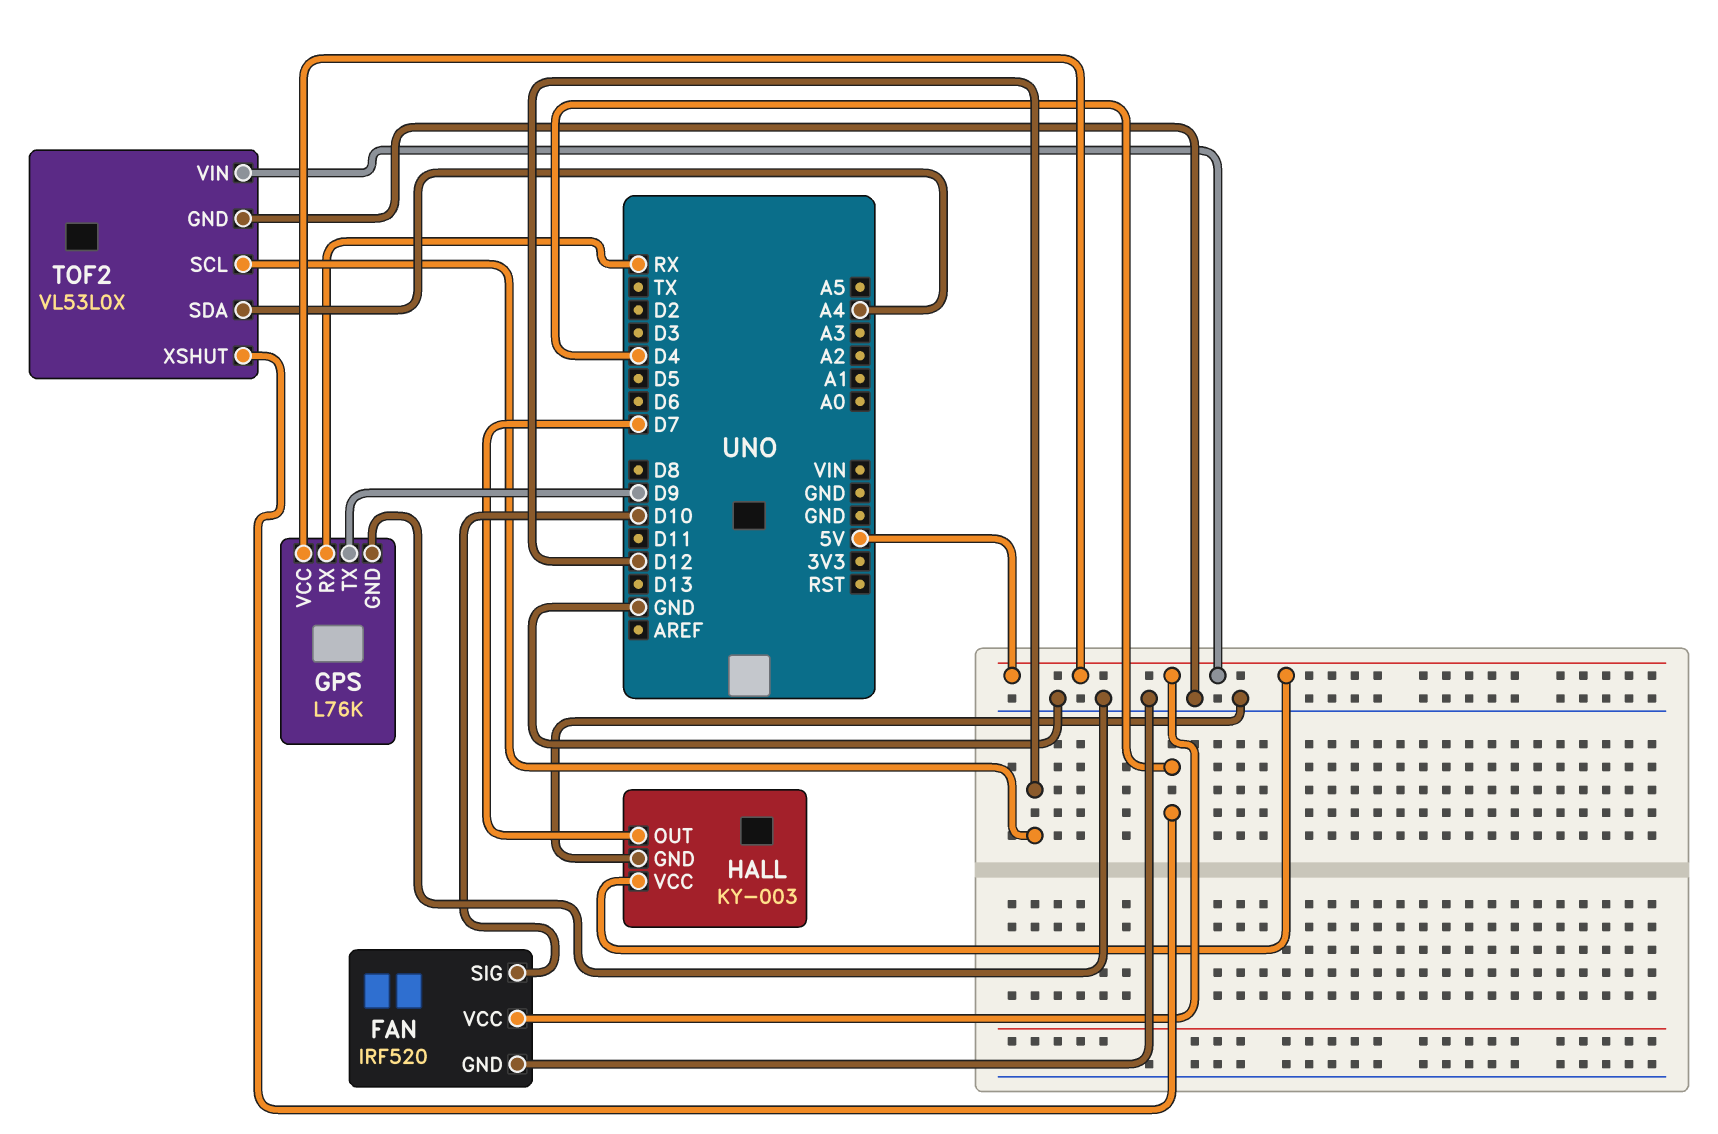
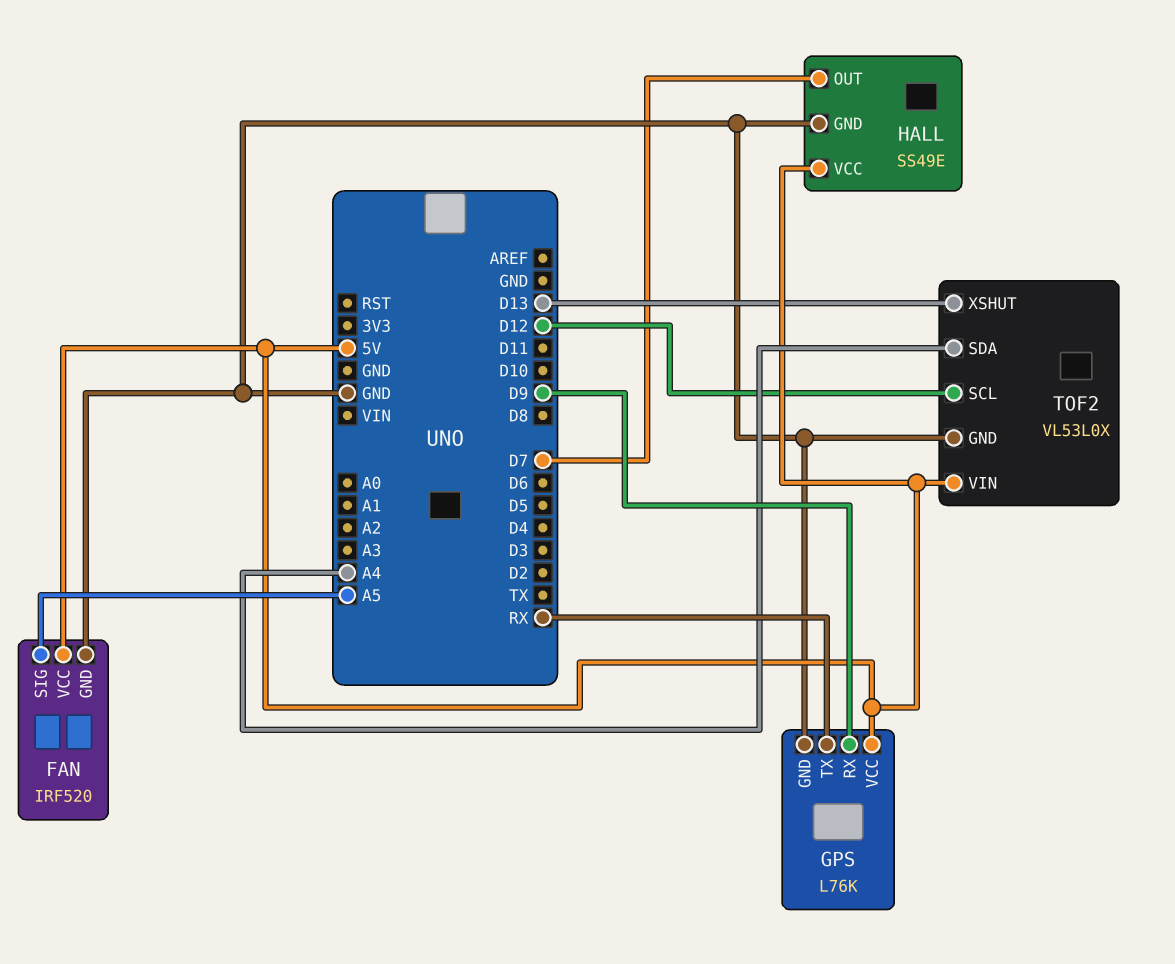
FAN pin SIG: D10 -> A5
GPS pin RX: RX -> D9
GPS pin TX: D9 -> RX
HALL: KY-003 -> SS49E
TOF2 pin XSHUT: D4 -> D13

